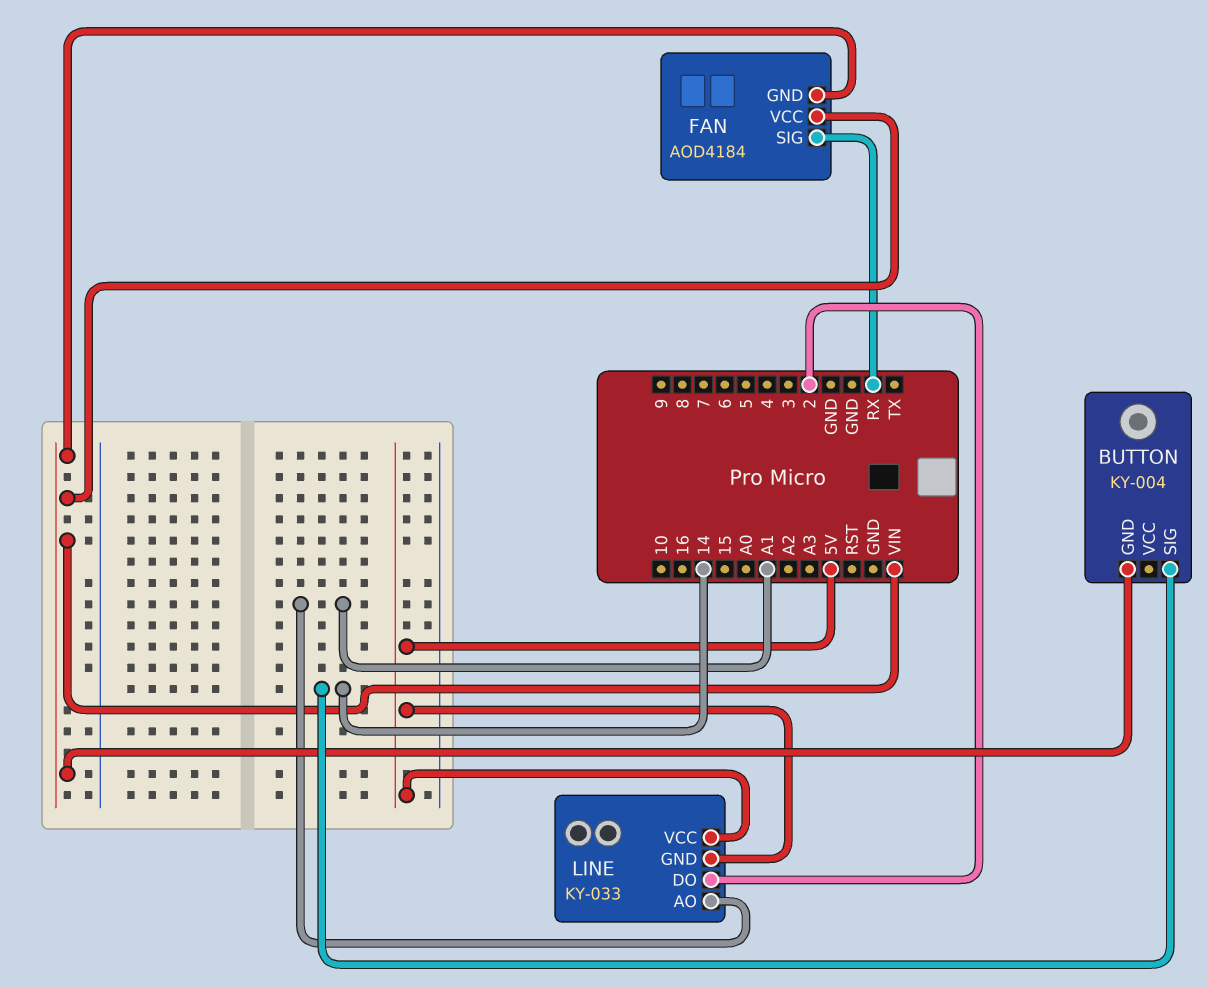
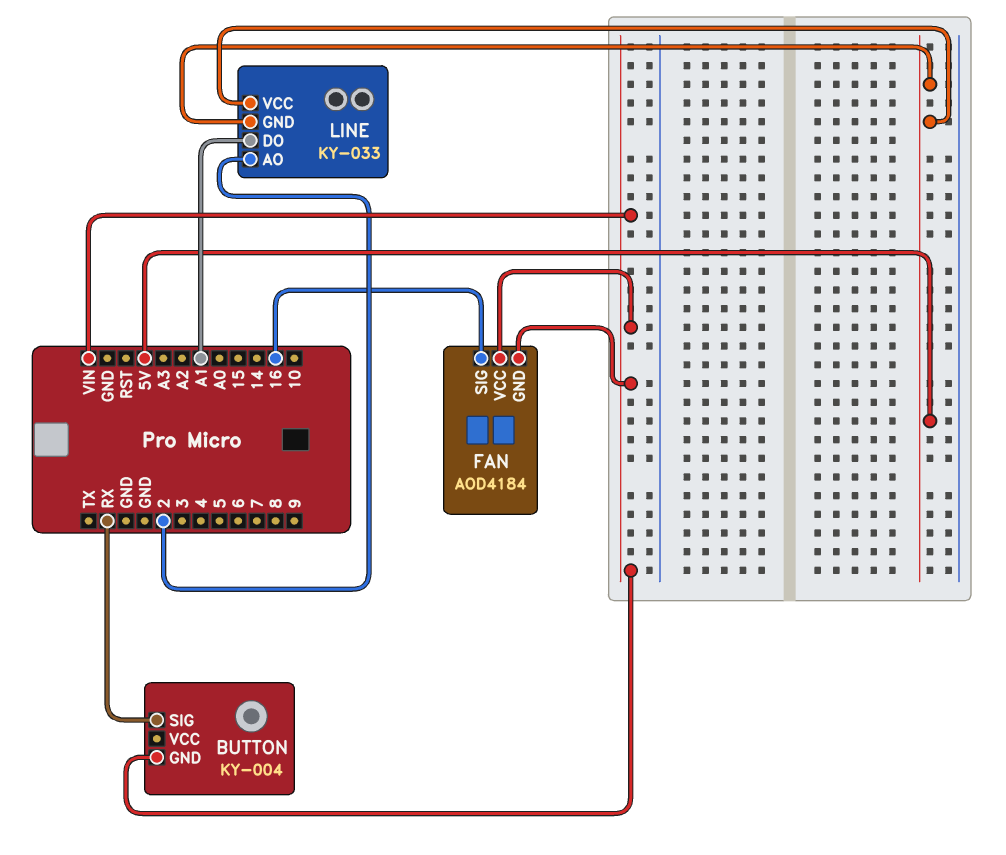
BUTTON pin SIG: 14 -> RX
FAN pin SIG: RX -> 16
LINE pin AO: A1 -> 2
LINE pin DO: 2 -> A1

